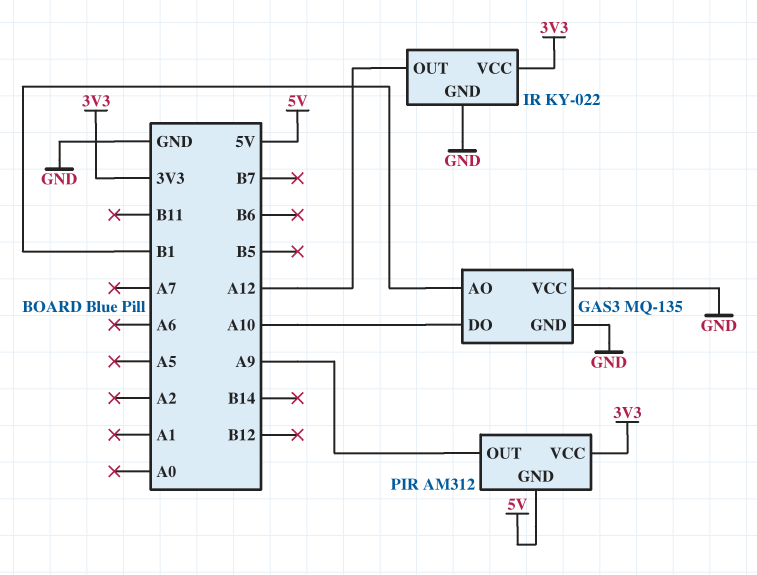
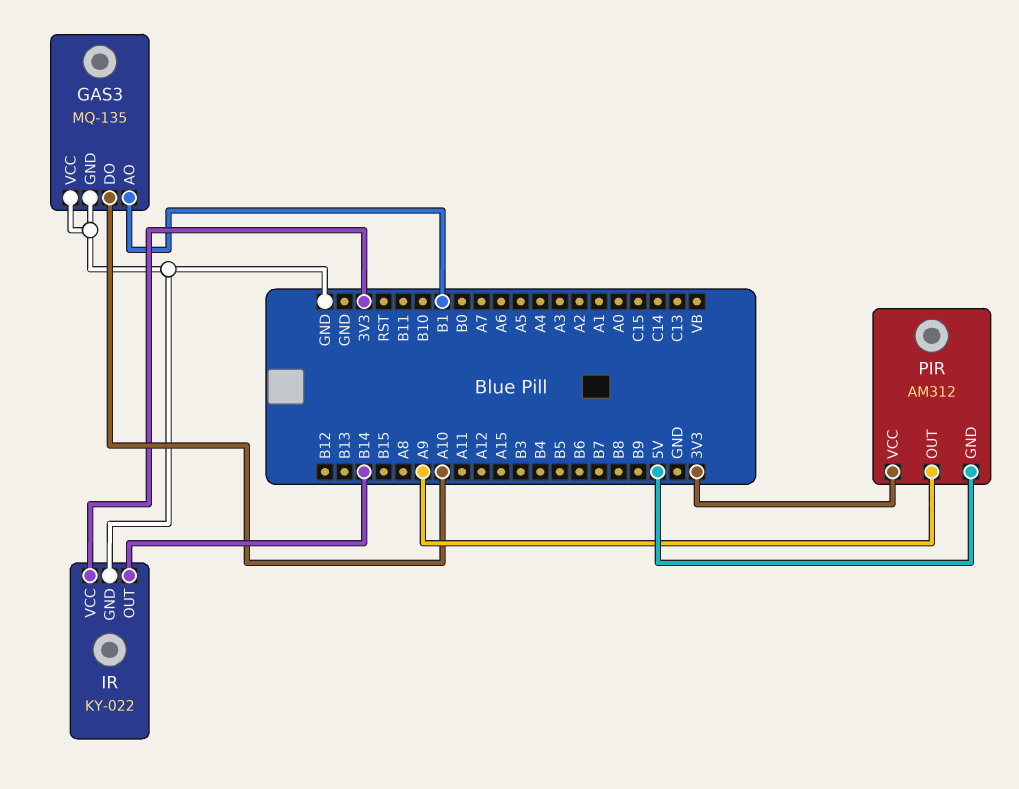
IR pin OUT: A12 -> B14

